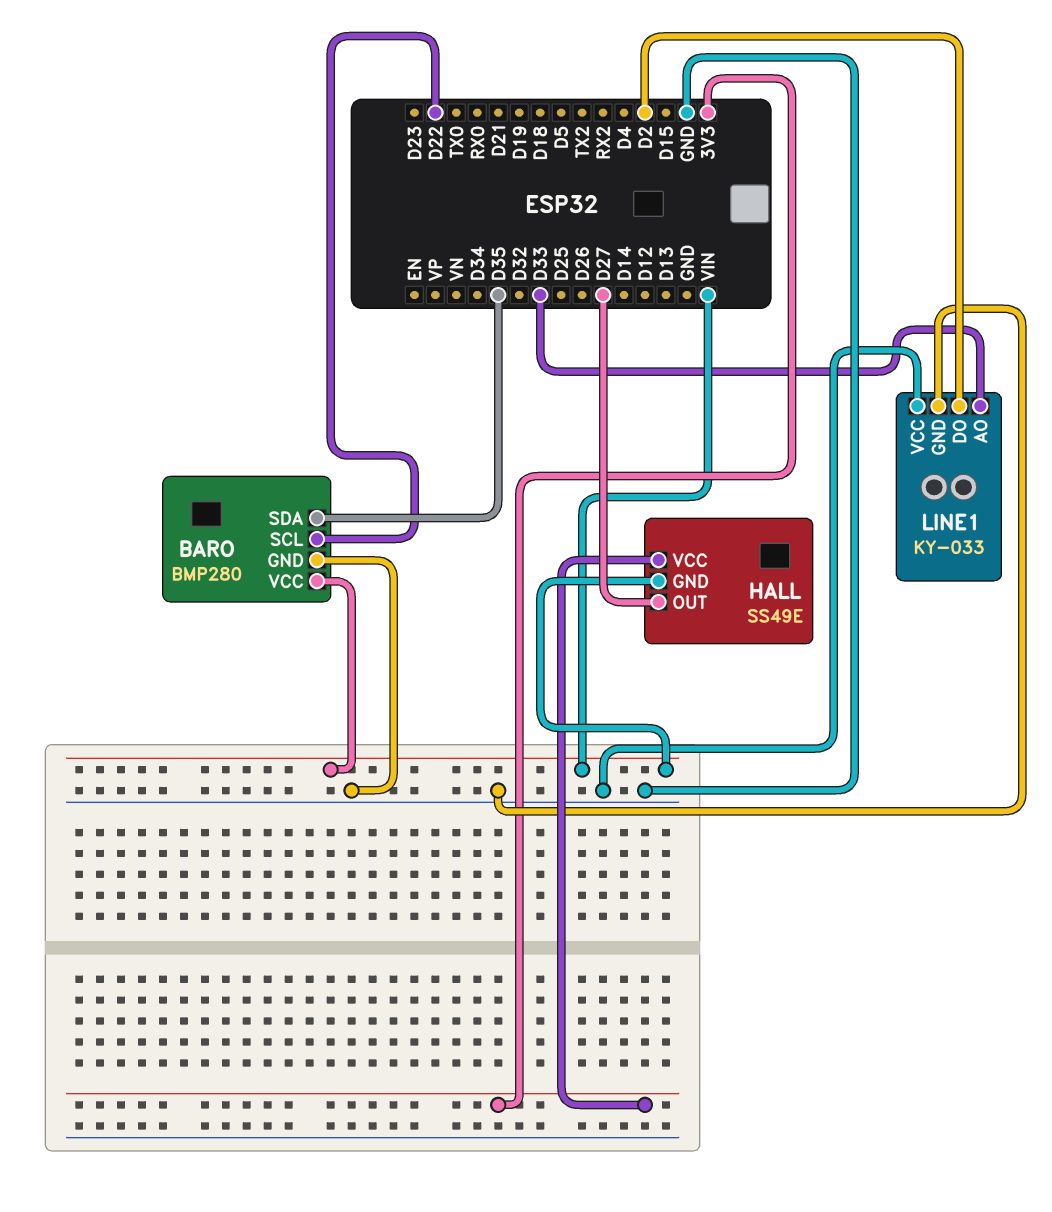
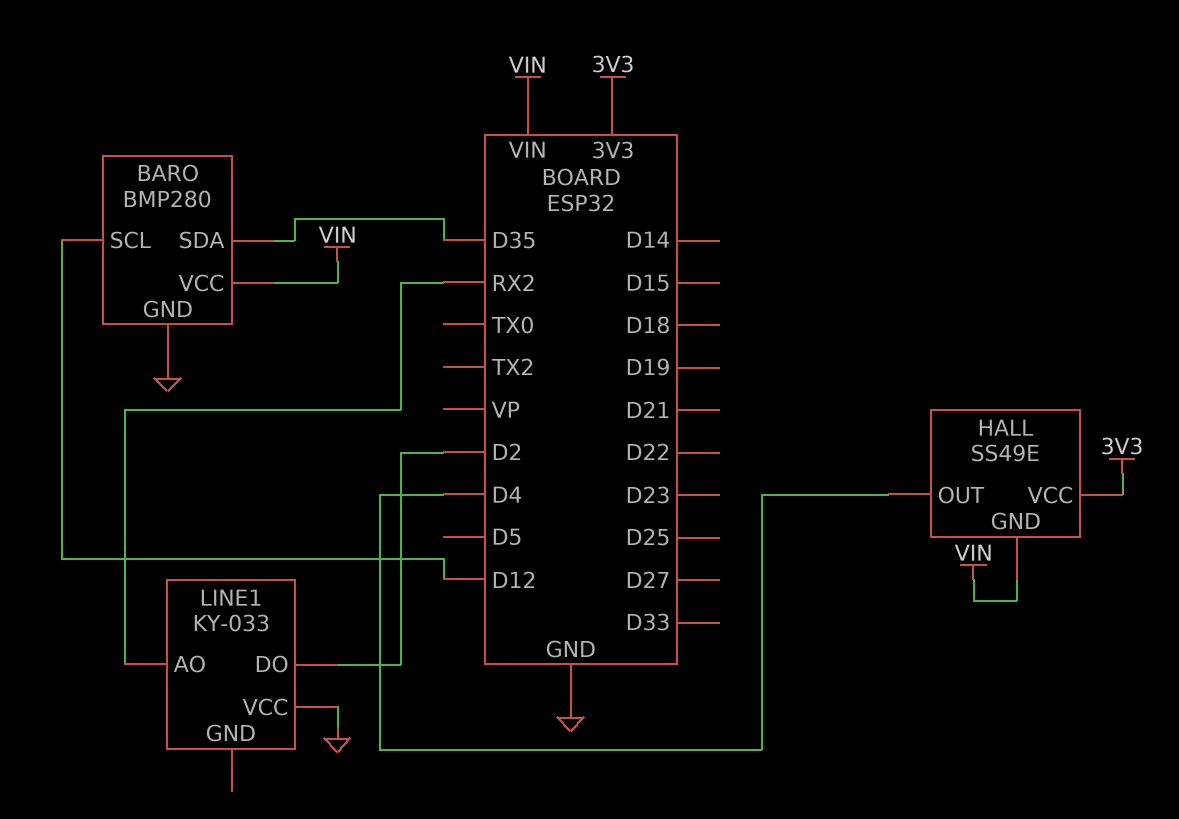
BARO pin SCL: D22 -> D12
HALL pin OUT: D27 -> D4
LINE1 pin AO: D33 -> RX2
LINE1 pin GND: GND -> none

